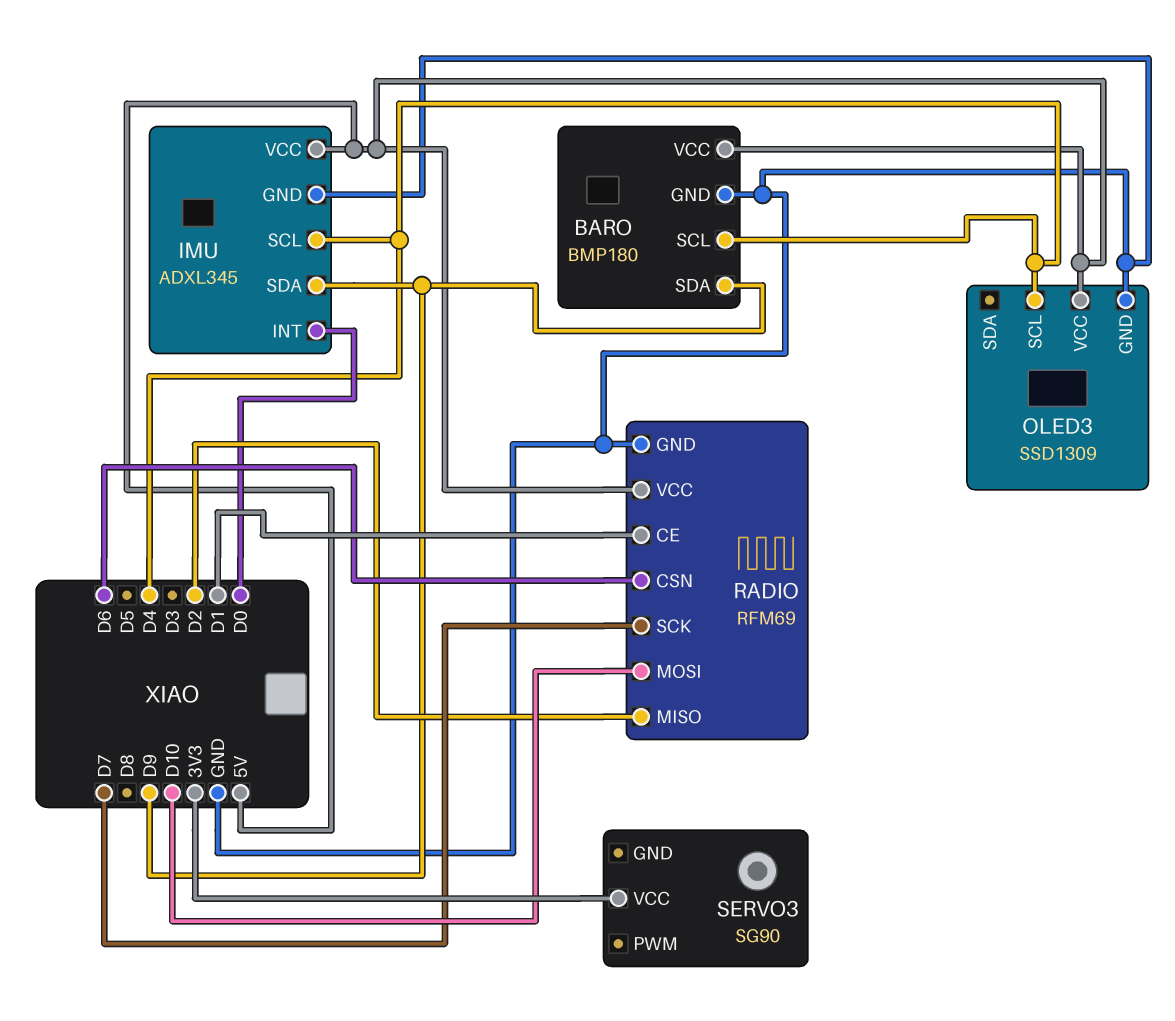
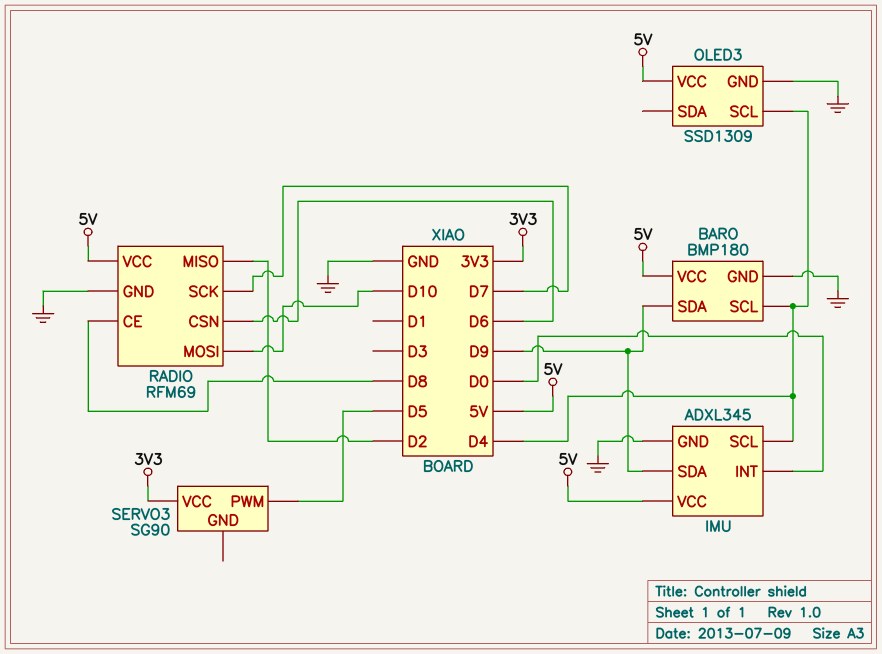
RADIO pin CE: D1 -> D8
SERVO3 pin PWM: none -> D5

